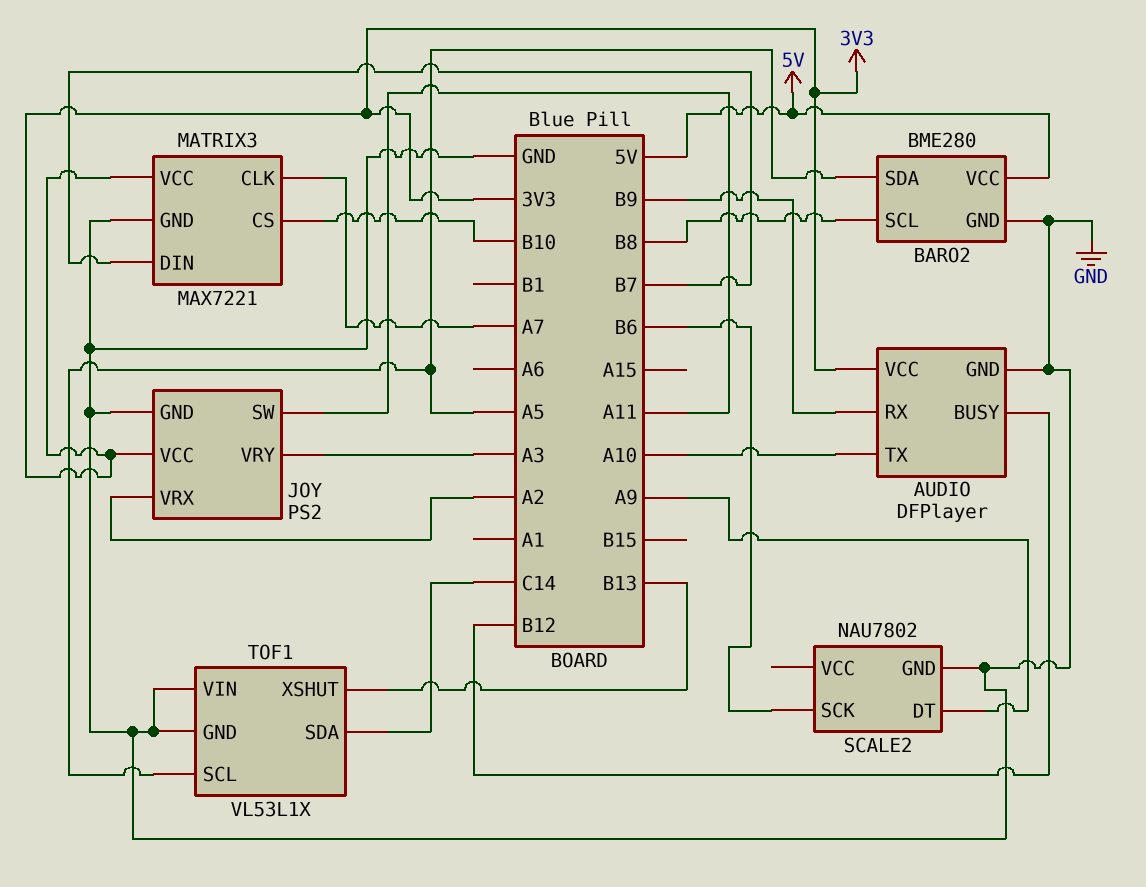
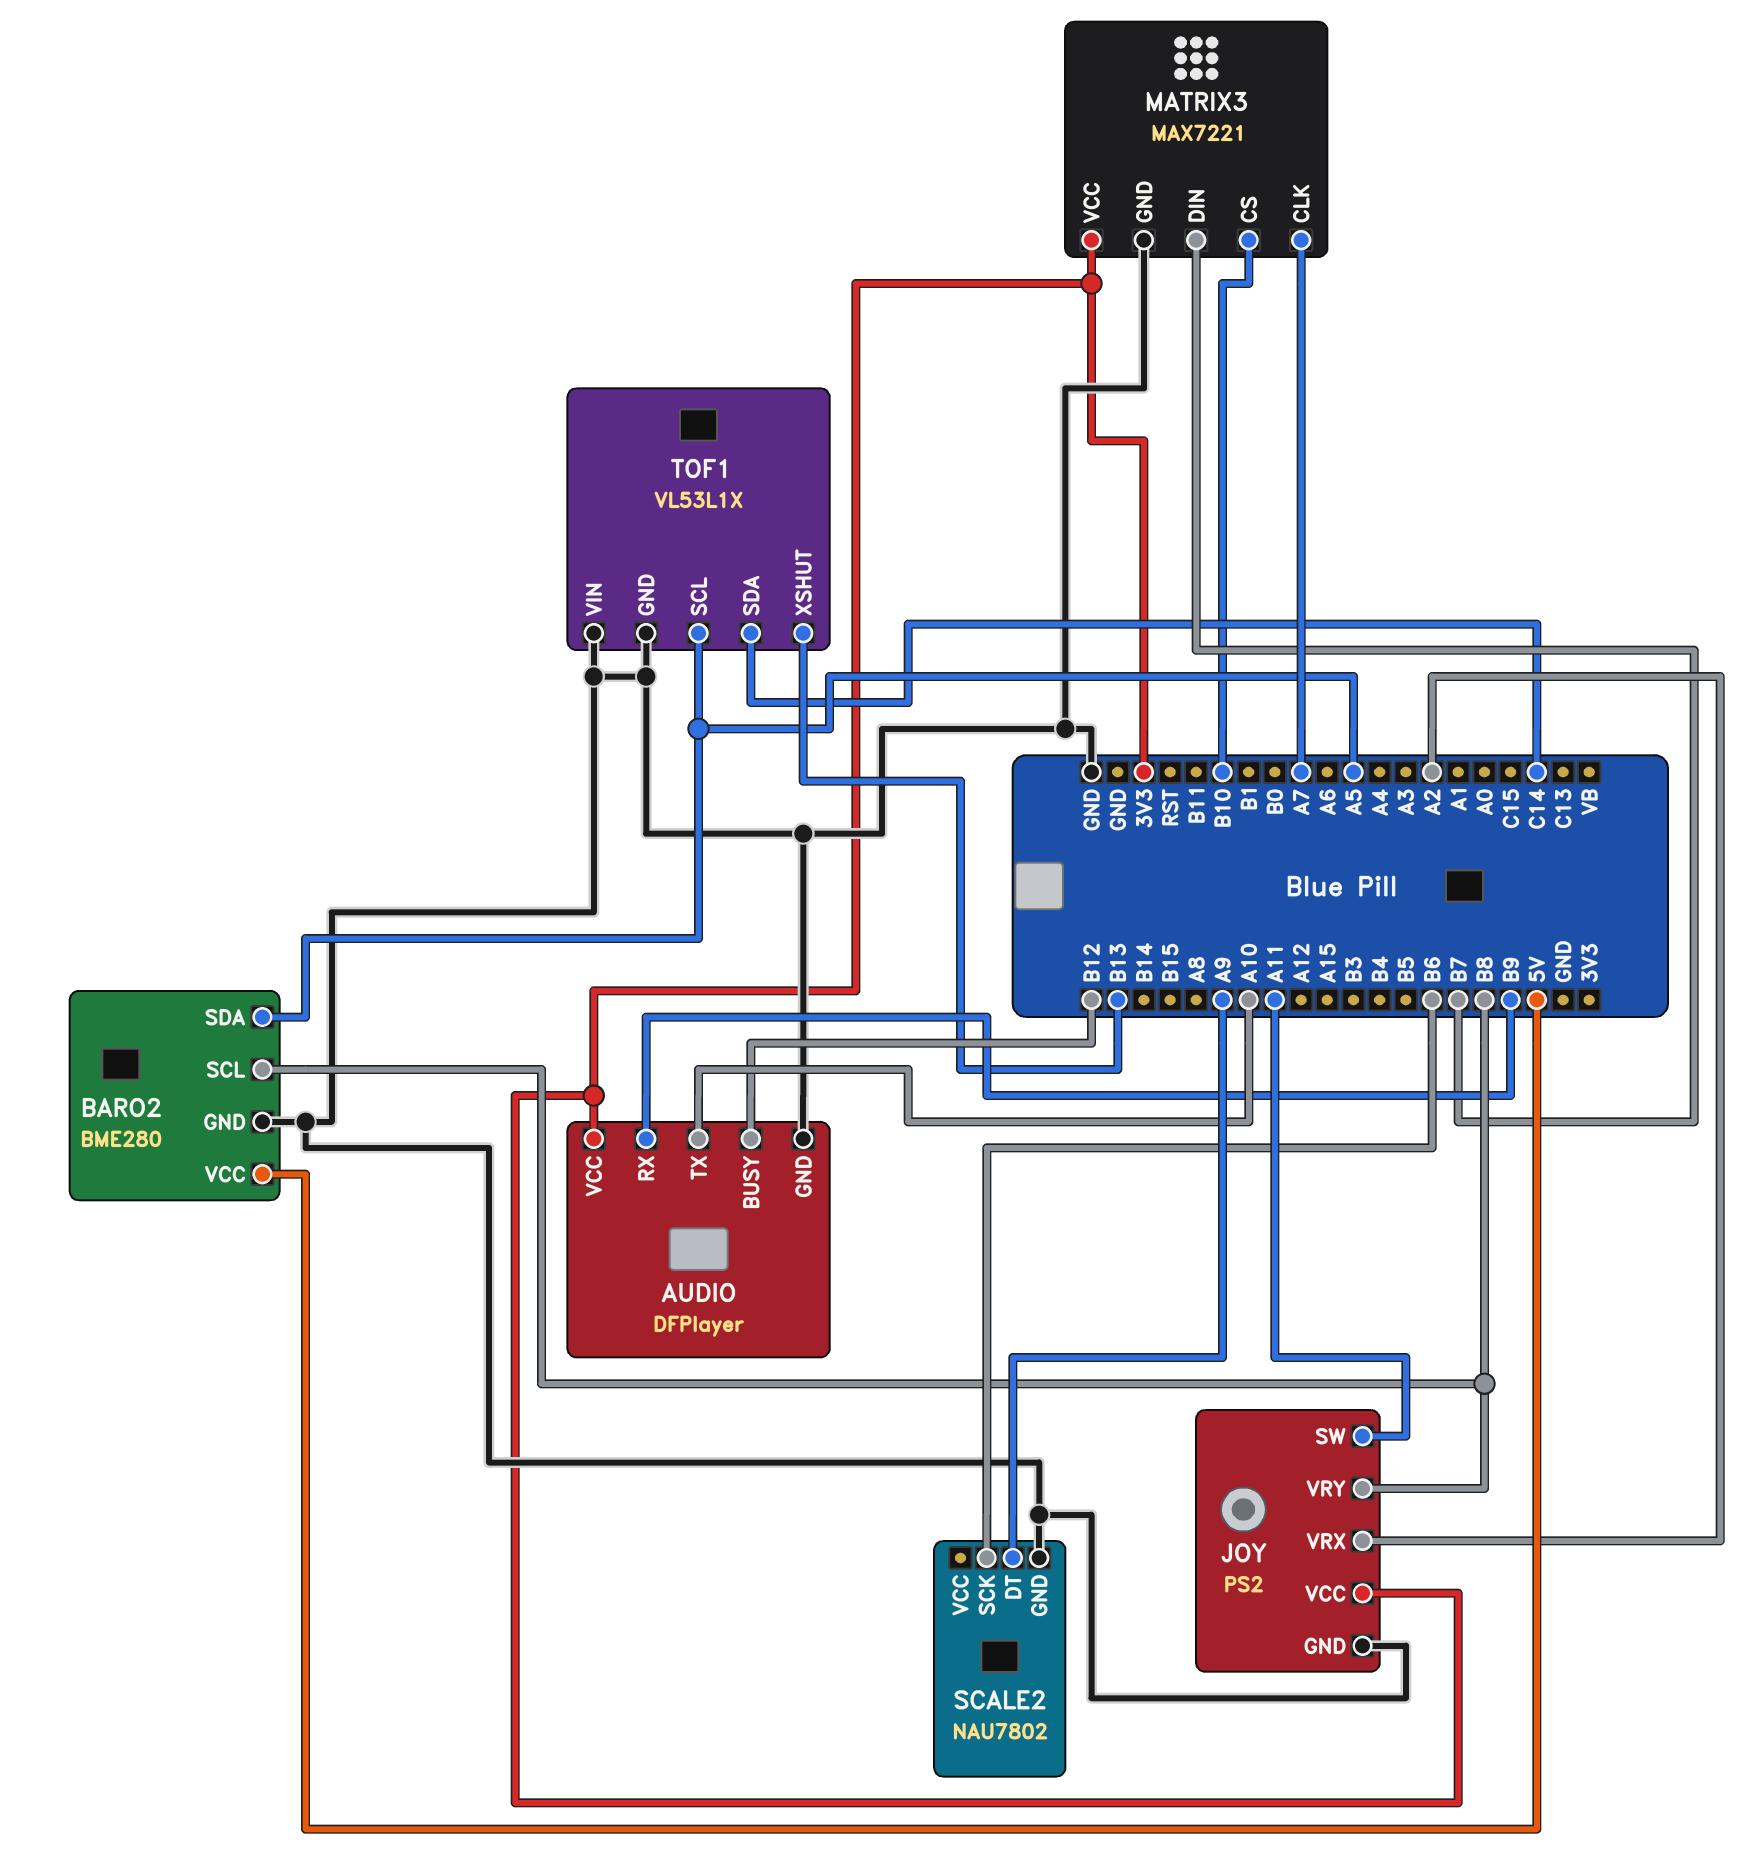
JOY pin VRY: A3 -> B8

